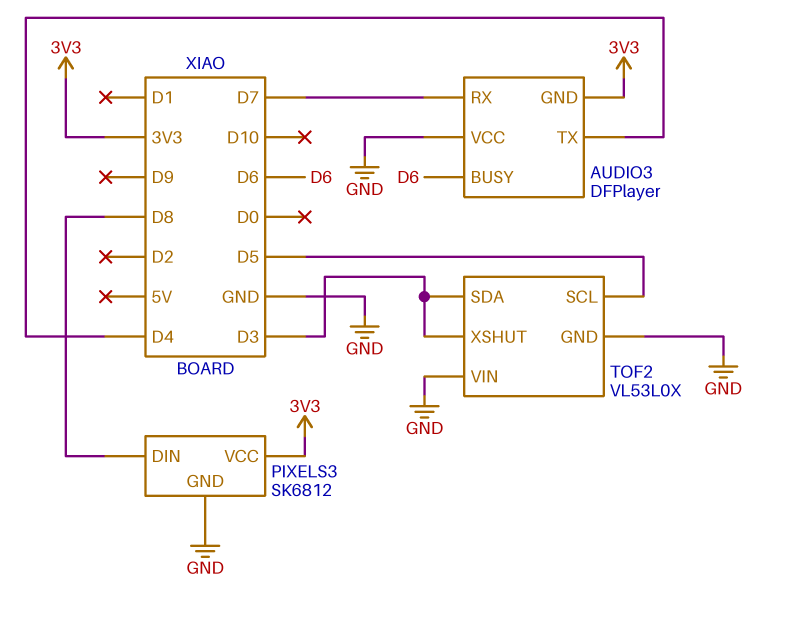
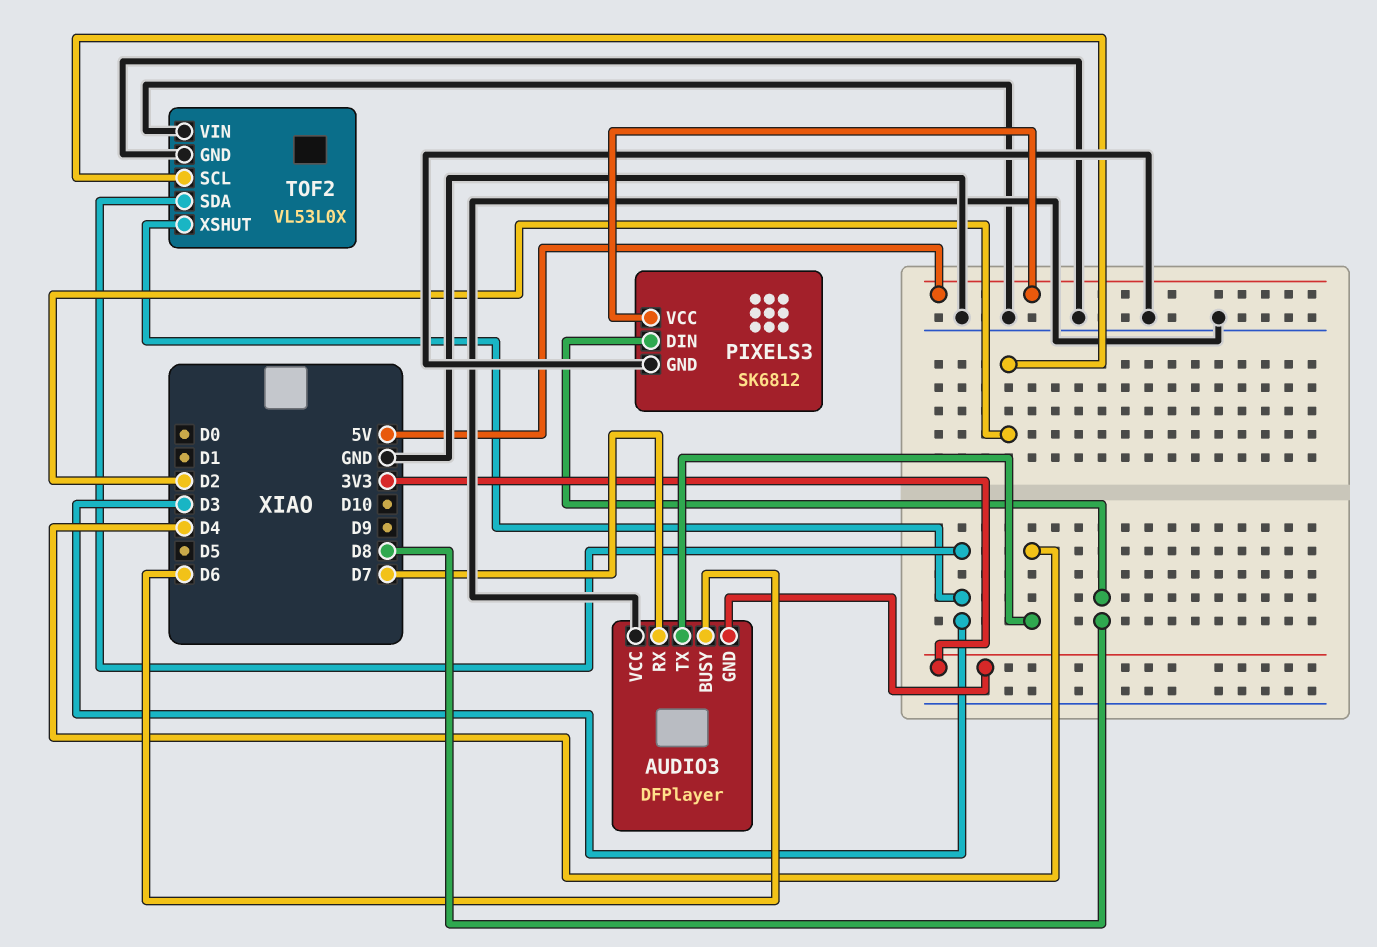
PIXELS3 pin VCC: 3V3 -> 5V
TOF2 pin SCL: D5 -> D2

